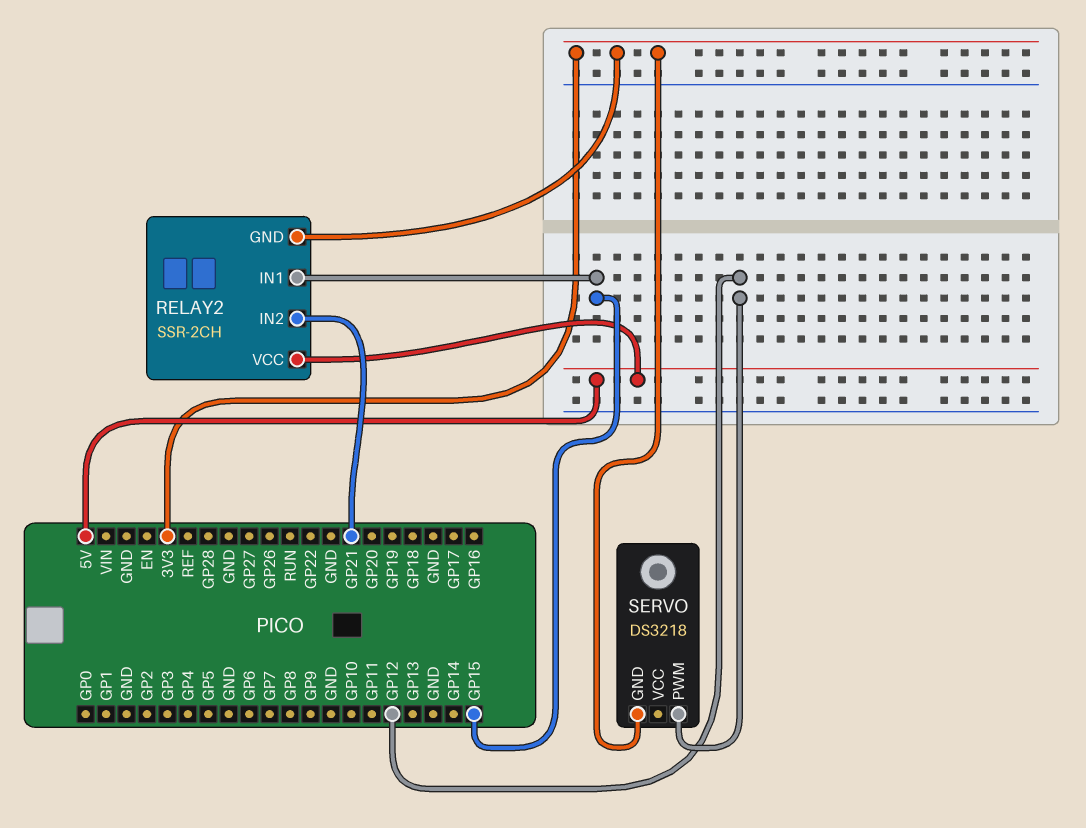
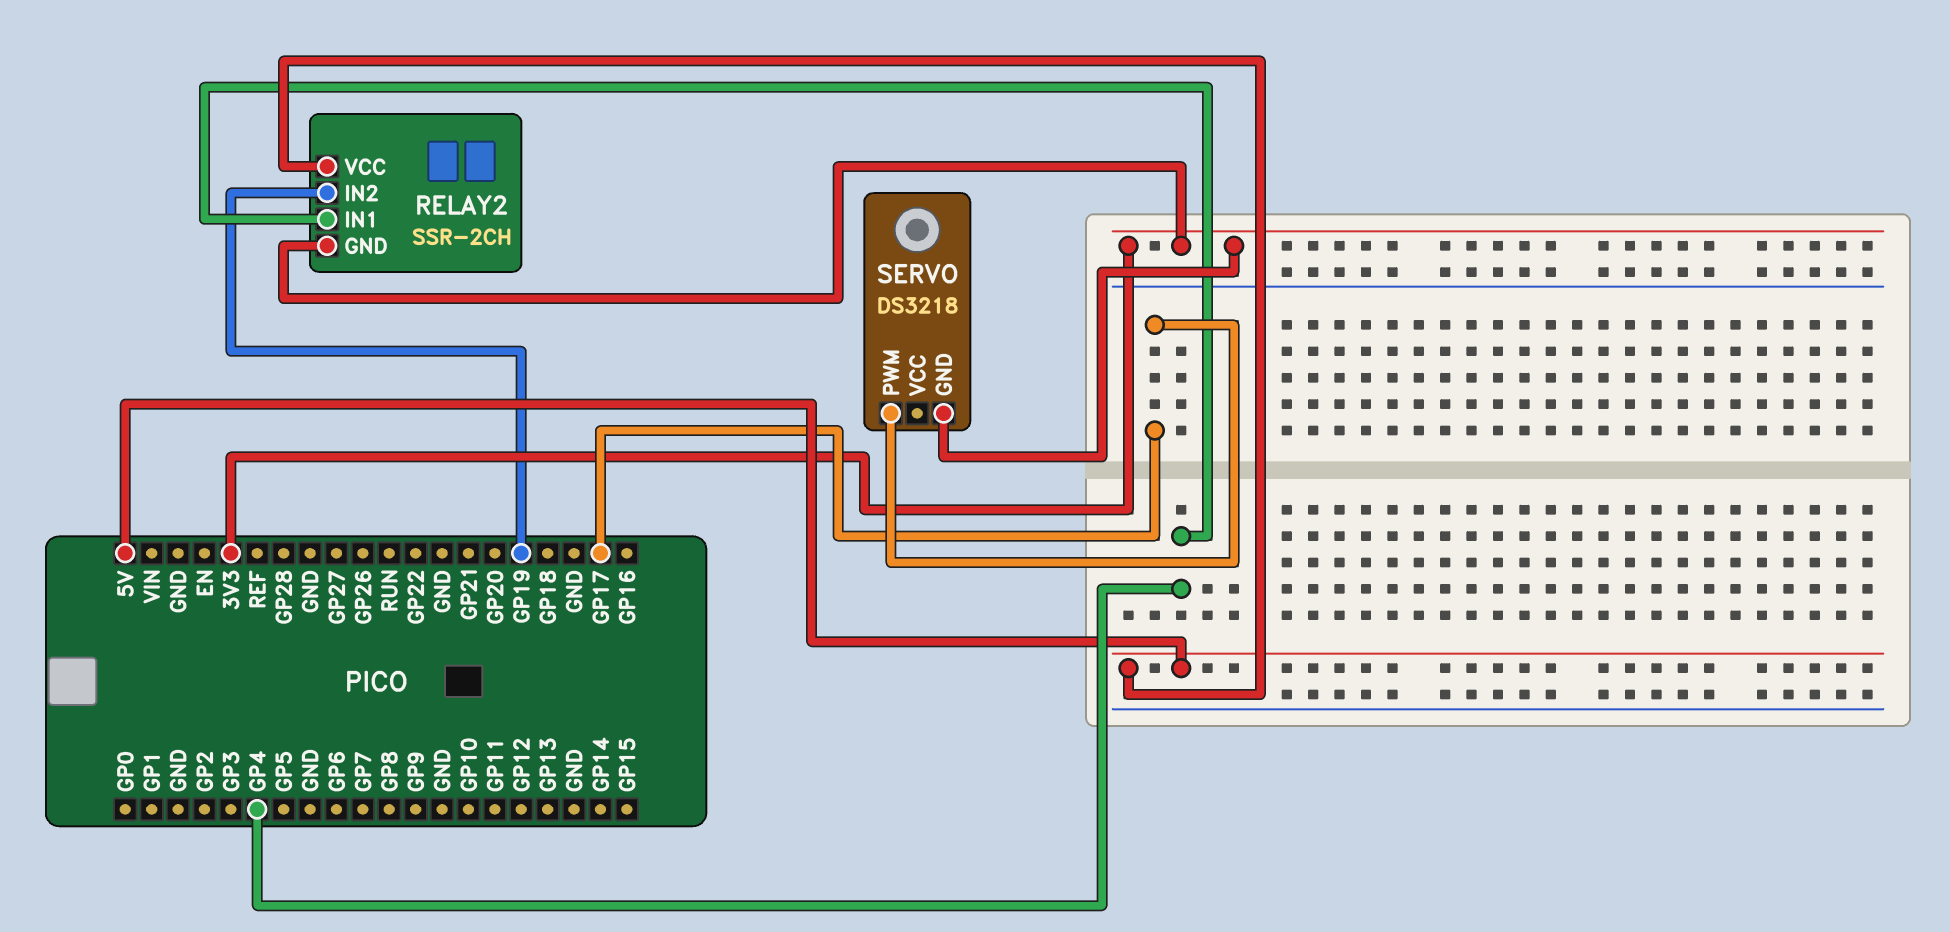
RELAY2 pin IN1: GP15 -> GP4
RELAY2 pin IN2: GP21 -> GP19
SERVO pin PWM: GP12 -> GP17

